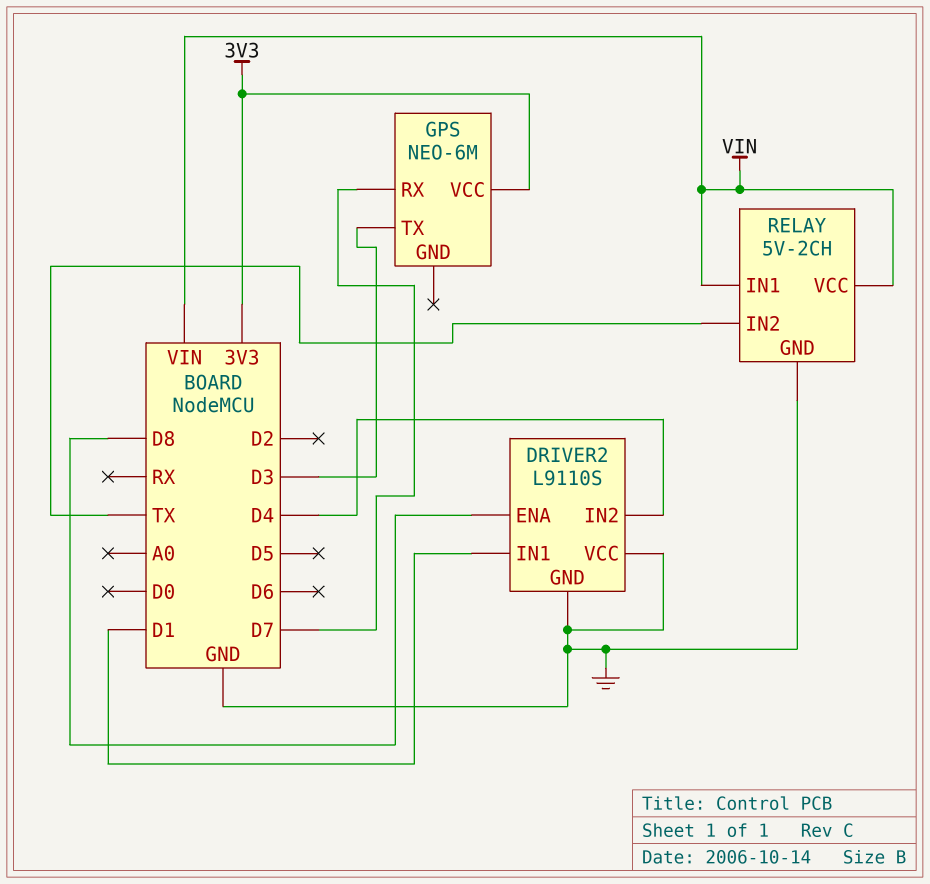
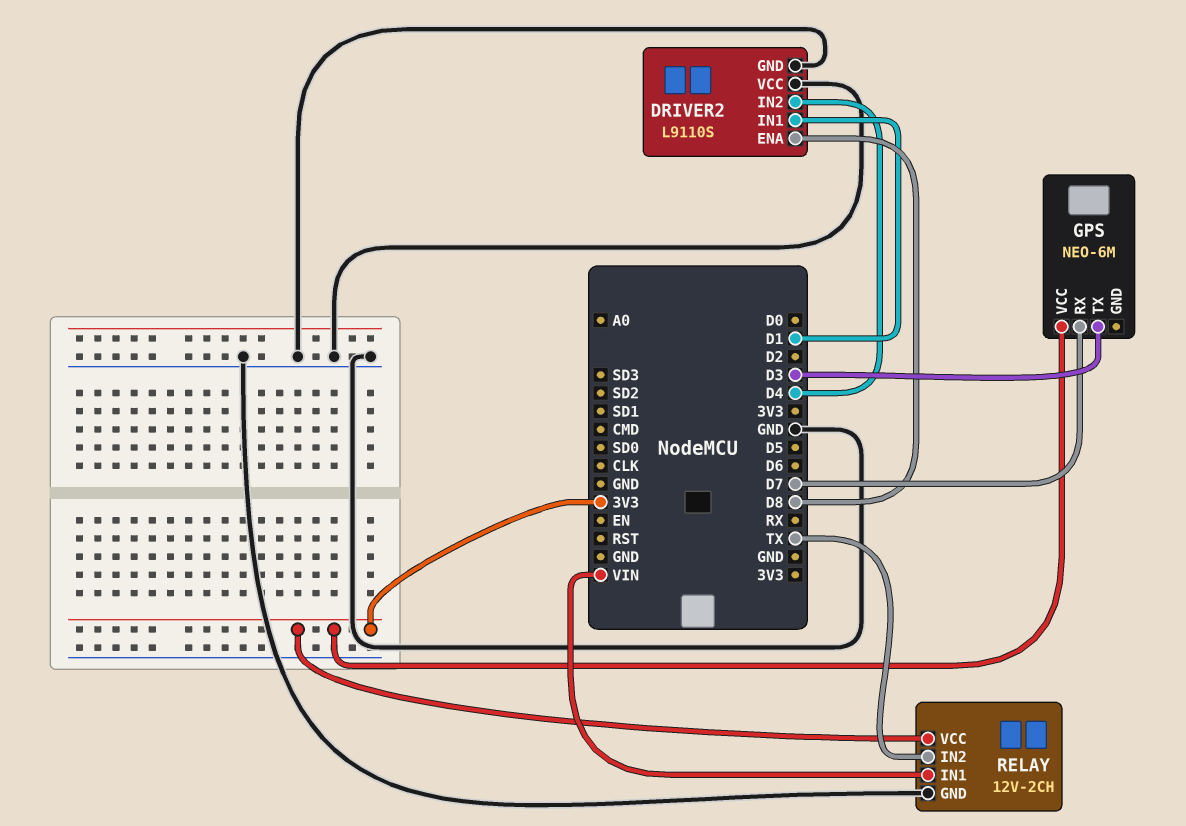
RELAY: 5V-2CH -> 12V-2CH
RELAY pin VCC: VIN -> 3V3

